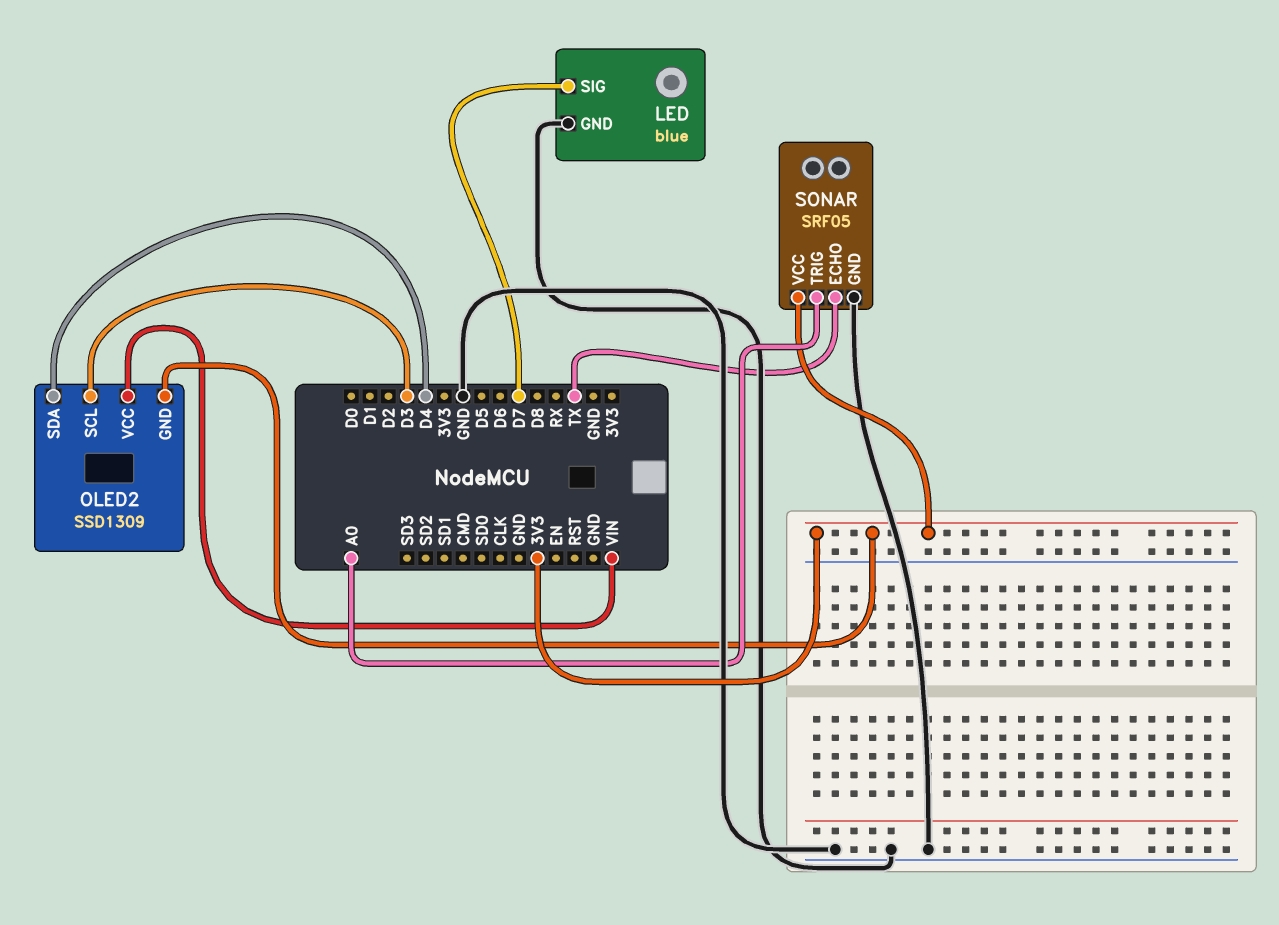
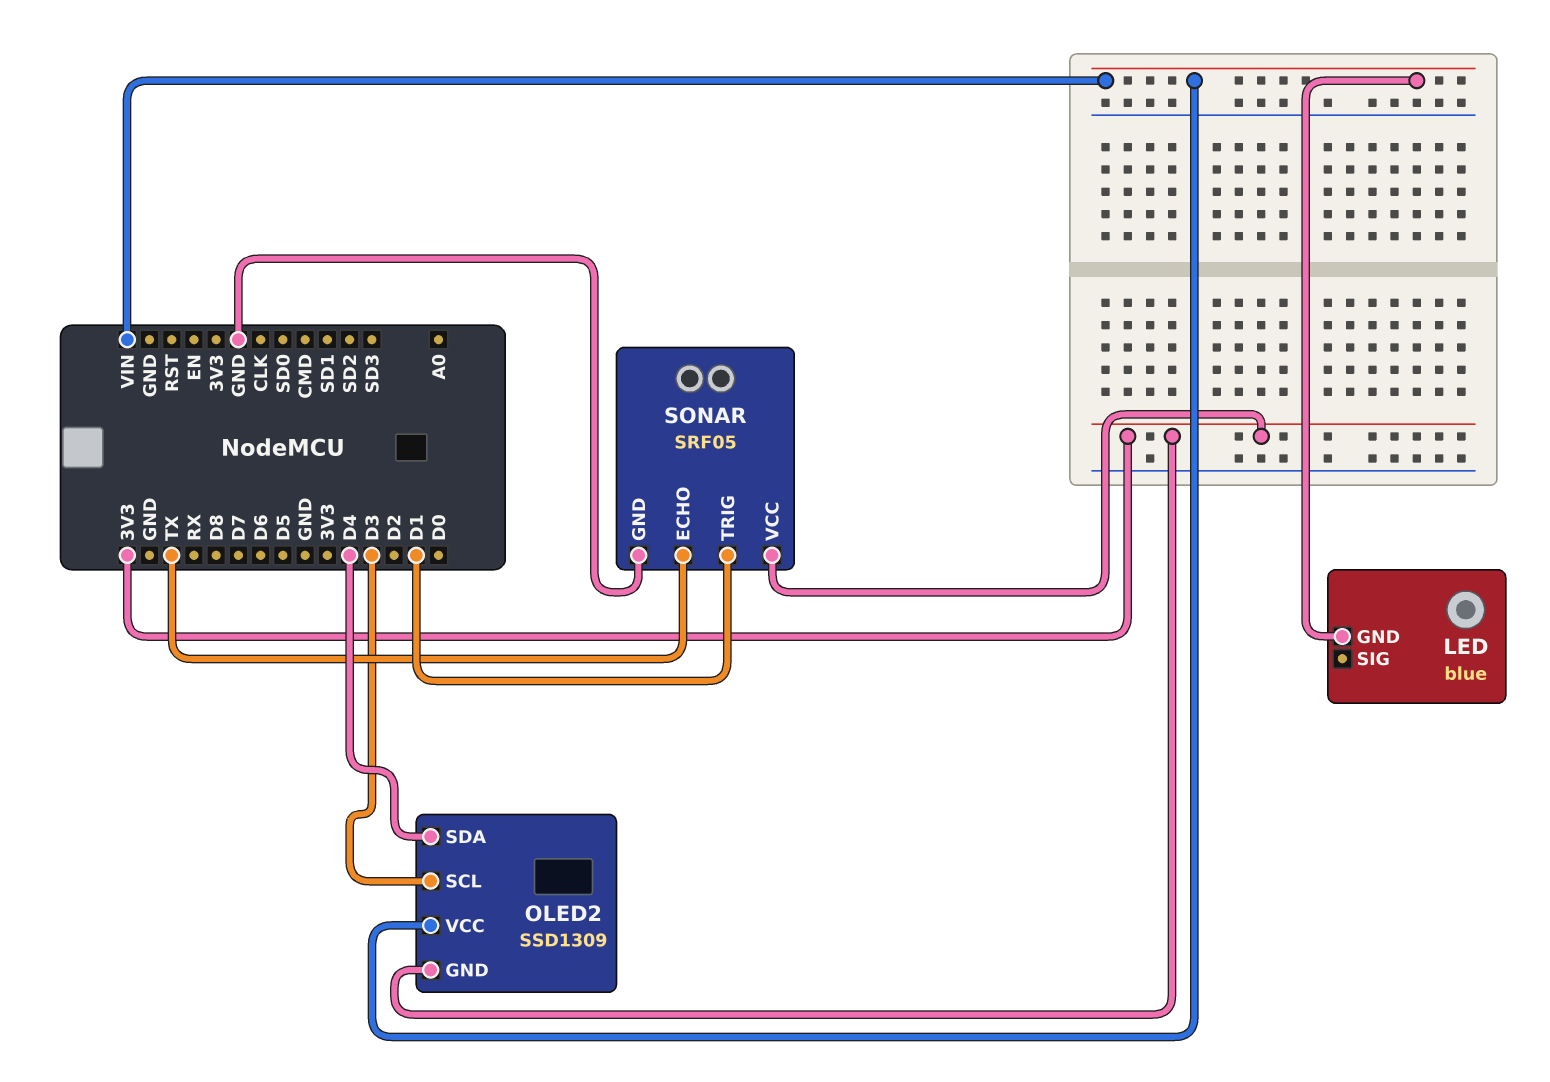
LED pin GND: GND -> VIN
LED pin SIG: D7 -> none
SONAR pin TRIG: A0 -> D1

